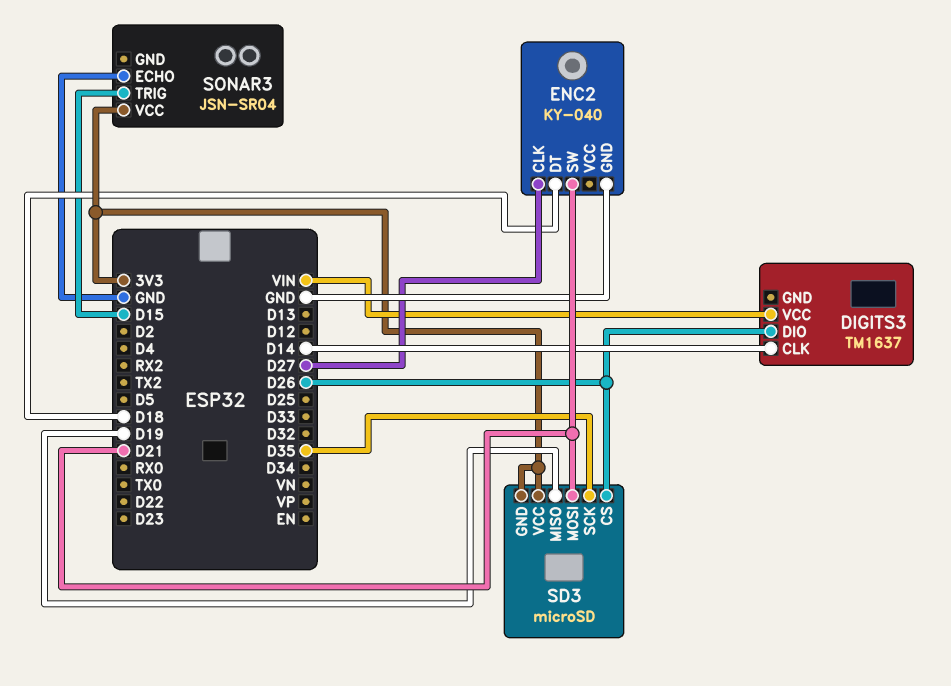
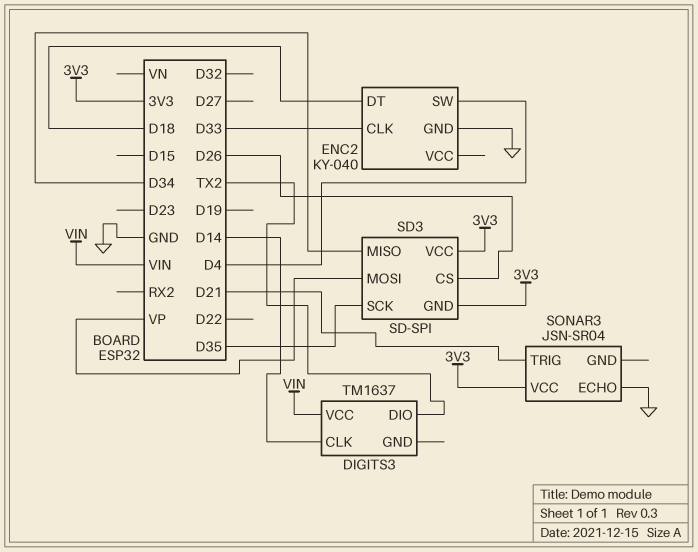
DIGITS3 pin DIO: D26 -> TX2
ENC2 pin CLK: D27 -> D33
ENC2 pin SW: D21 -> D4
SD3: microSD -> SD-SPI
SD3 pin MISO: D19 -> D34
SD3 pin MOSI: D21 -> VP
SONAR3 pin TRIG: D15 -> D21

